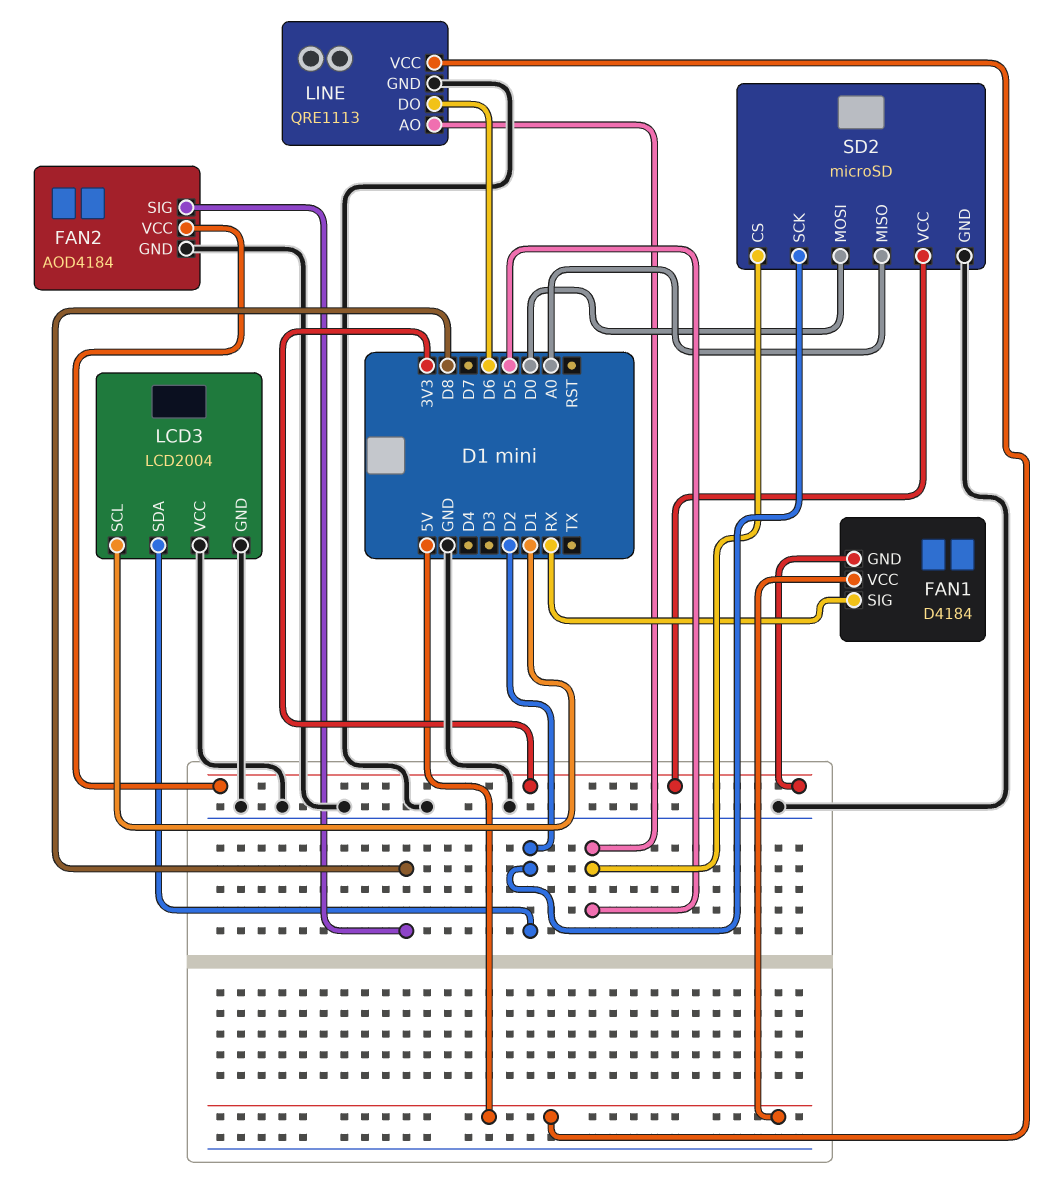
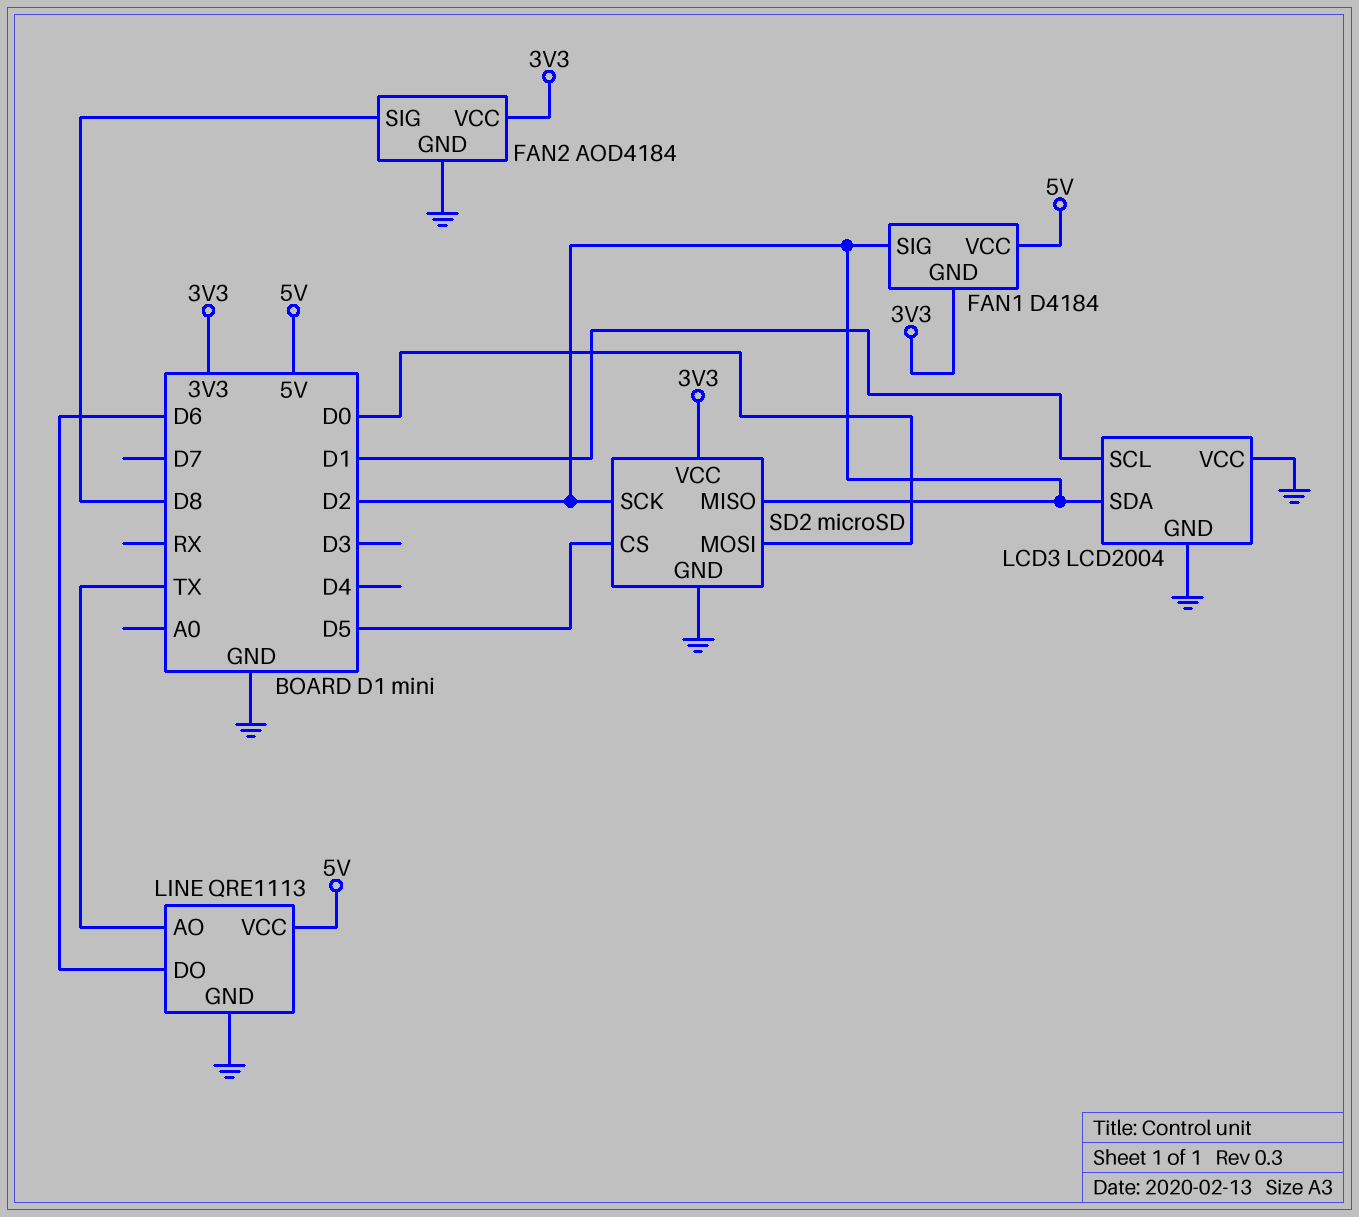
FAN1 pin SIG: RX -> D2
LINE pin AO: D5 -> TX
SD2 pin MISO: A0 -> D2

